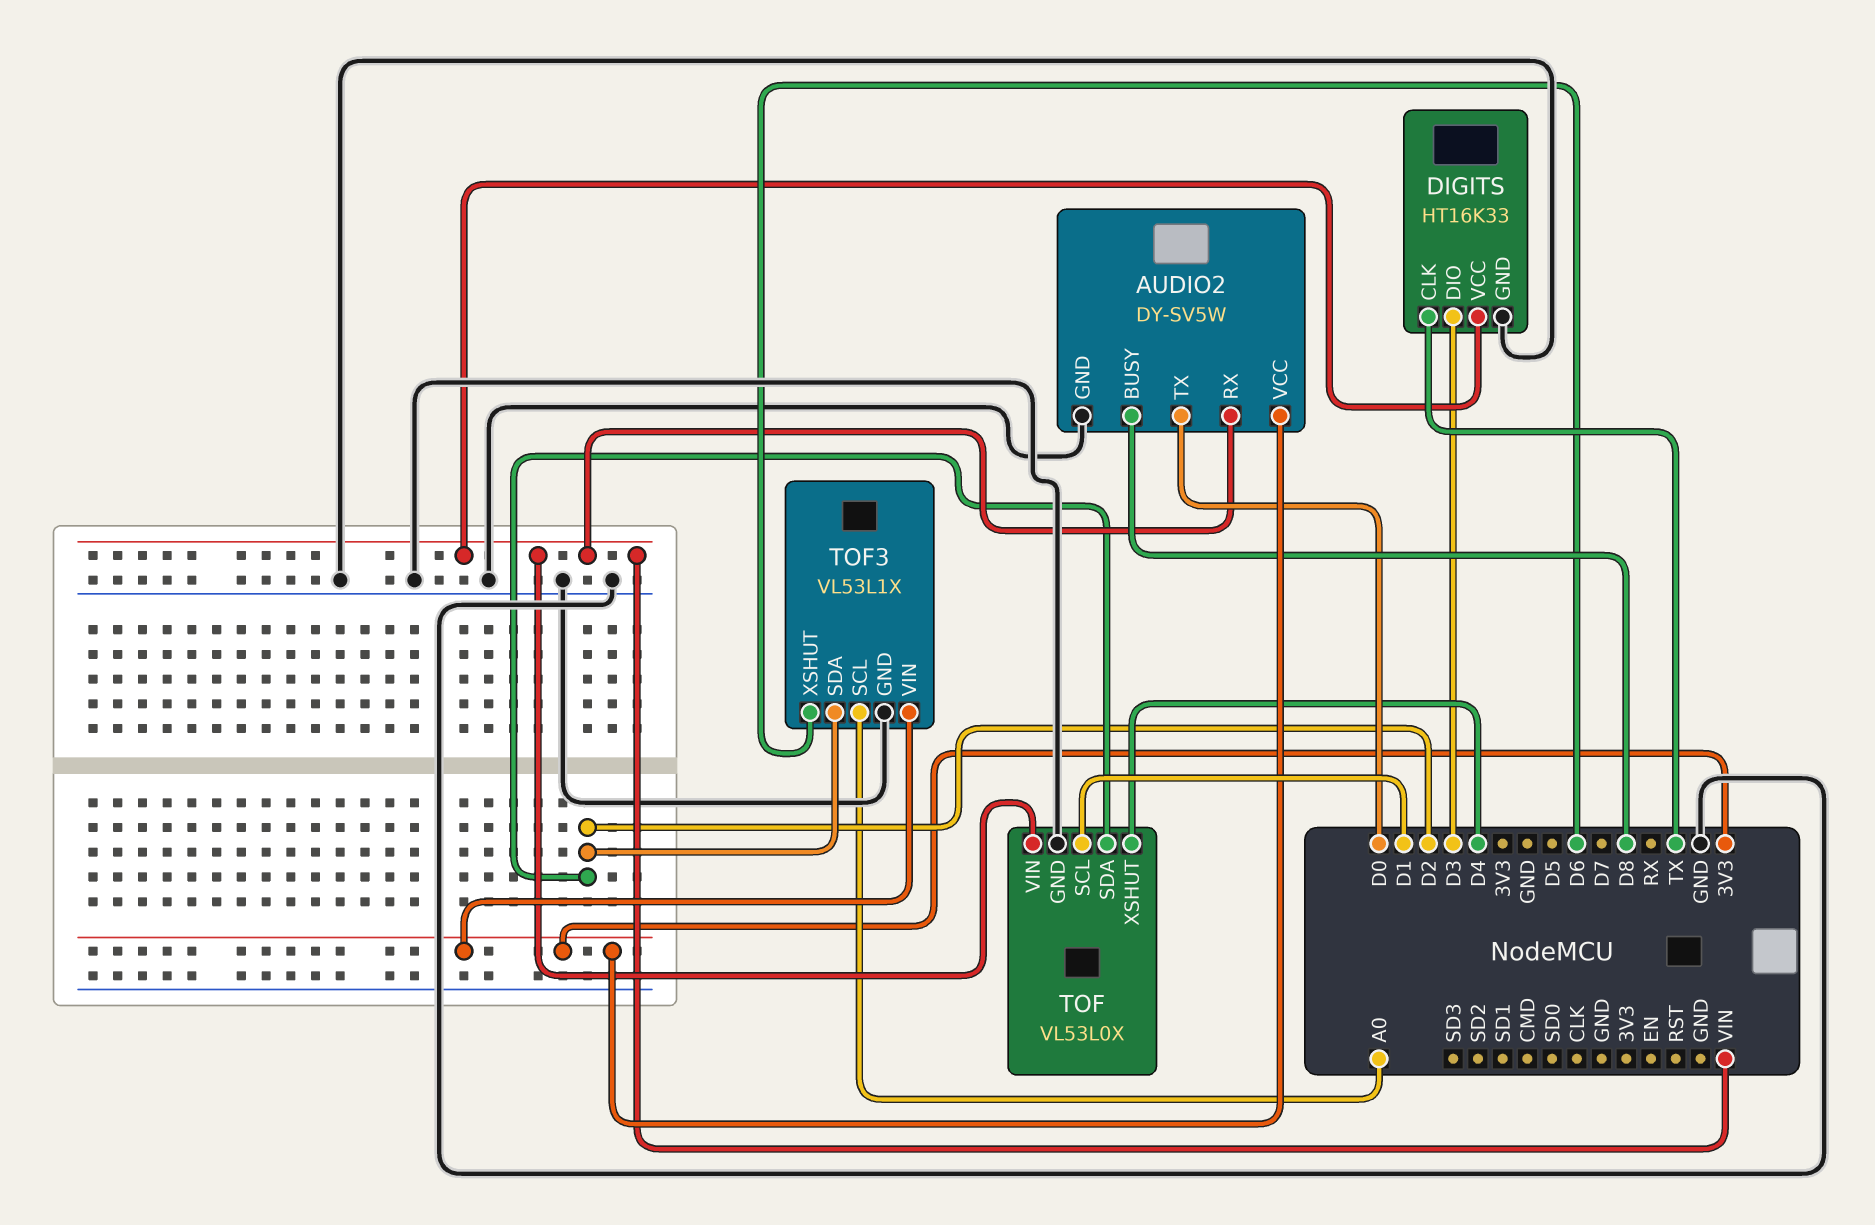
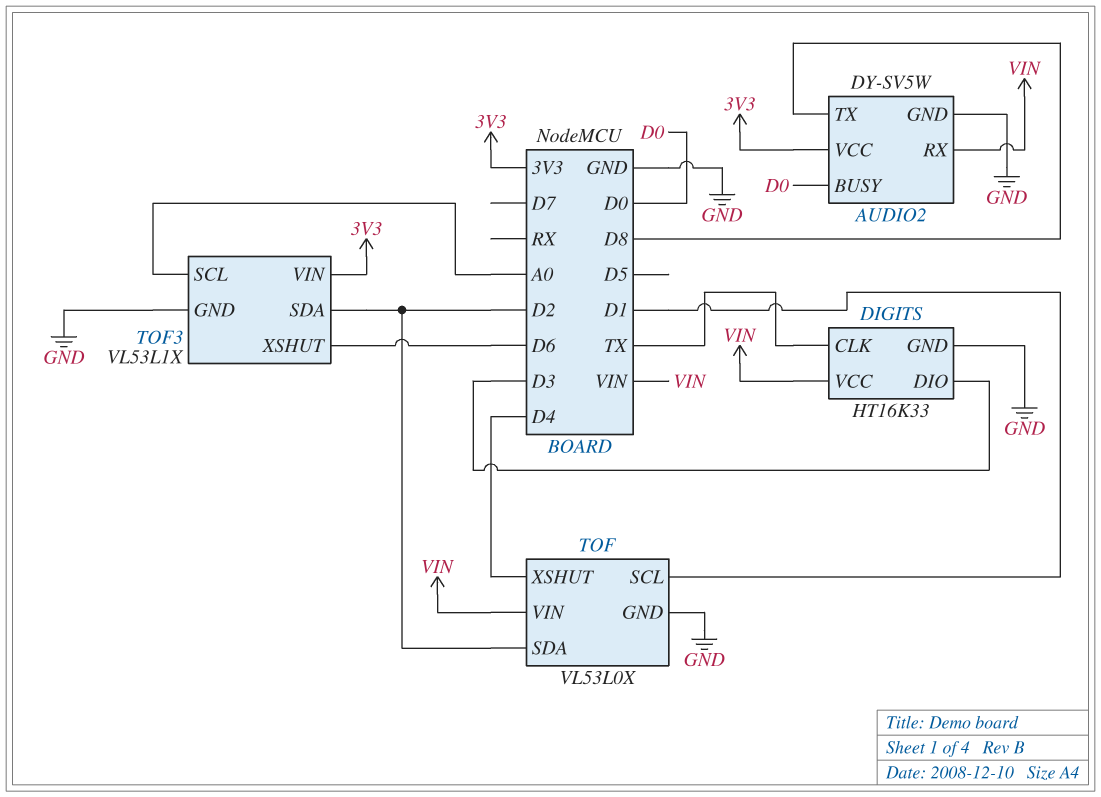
AUDIO2 pin BUSY: D8 -> D0
AUDIO2 pin TX: D0 -> D8

